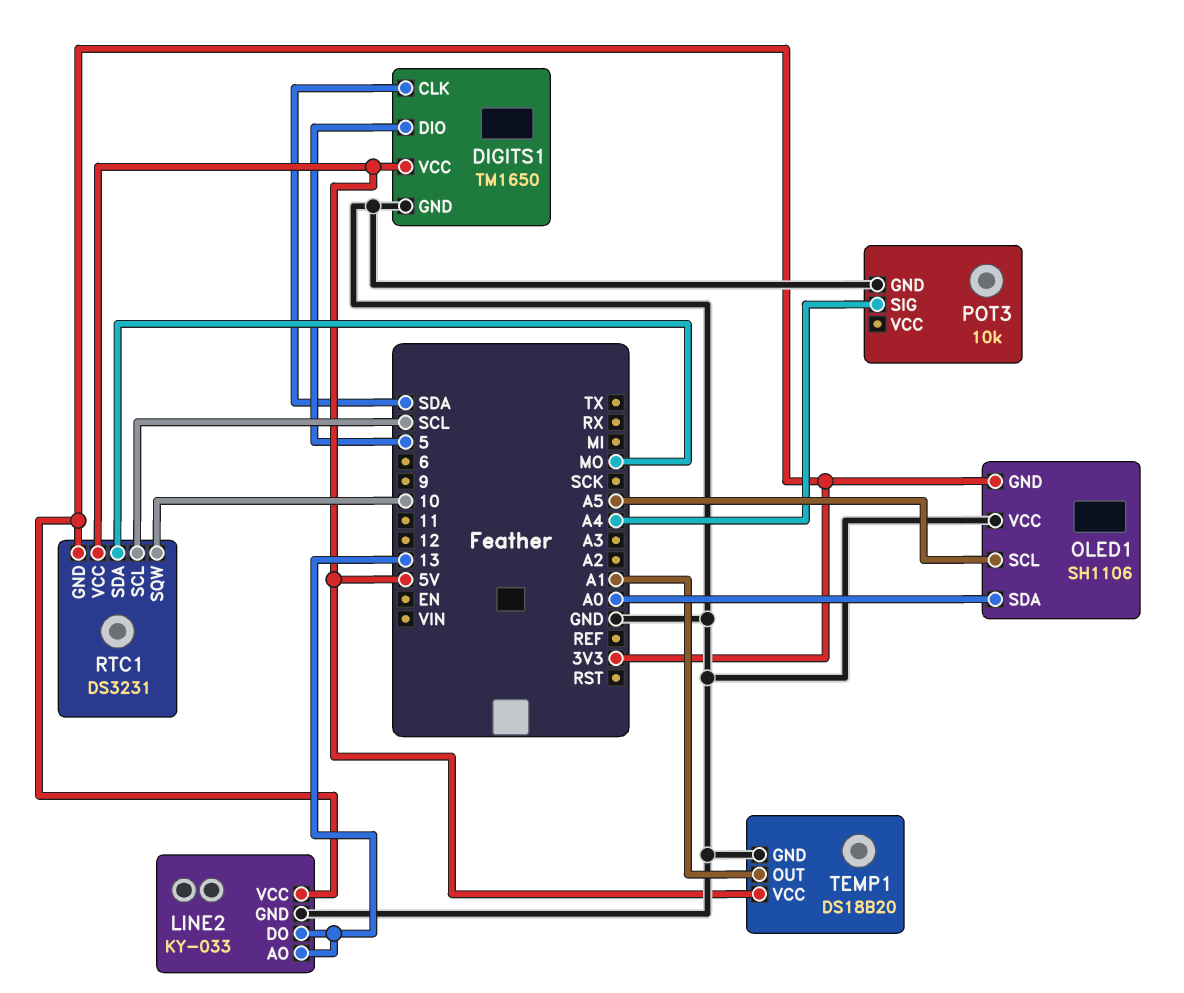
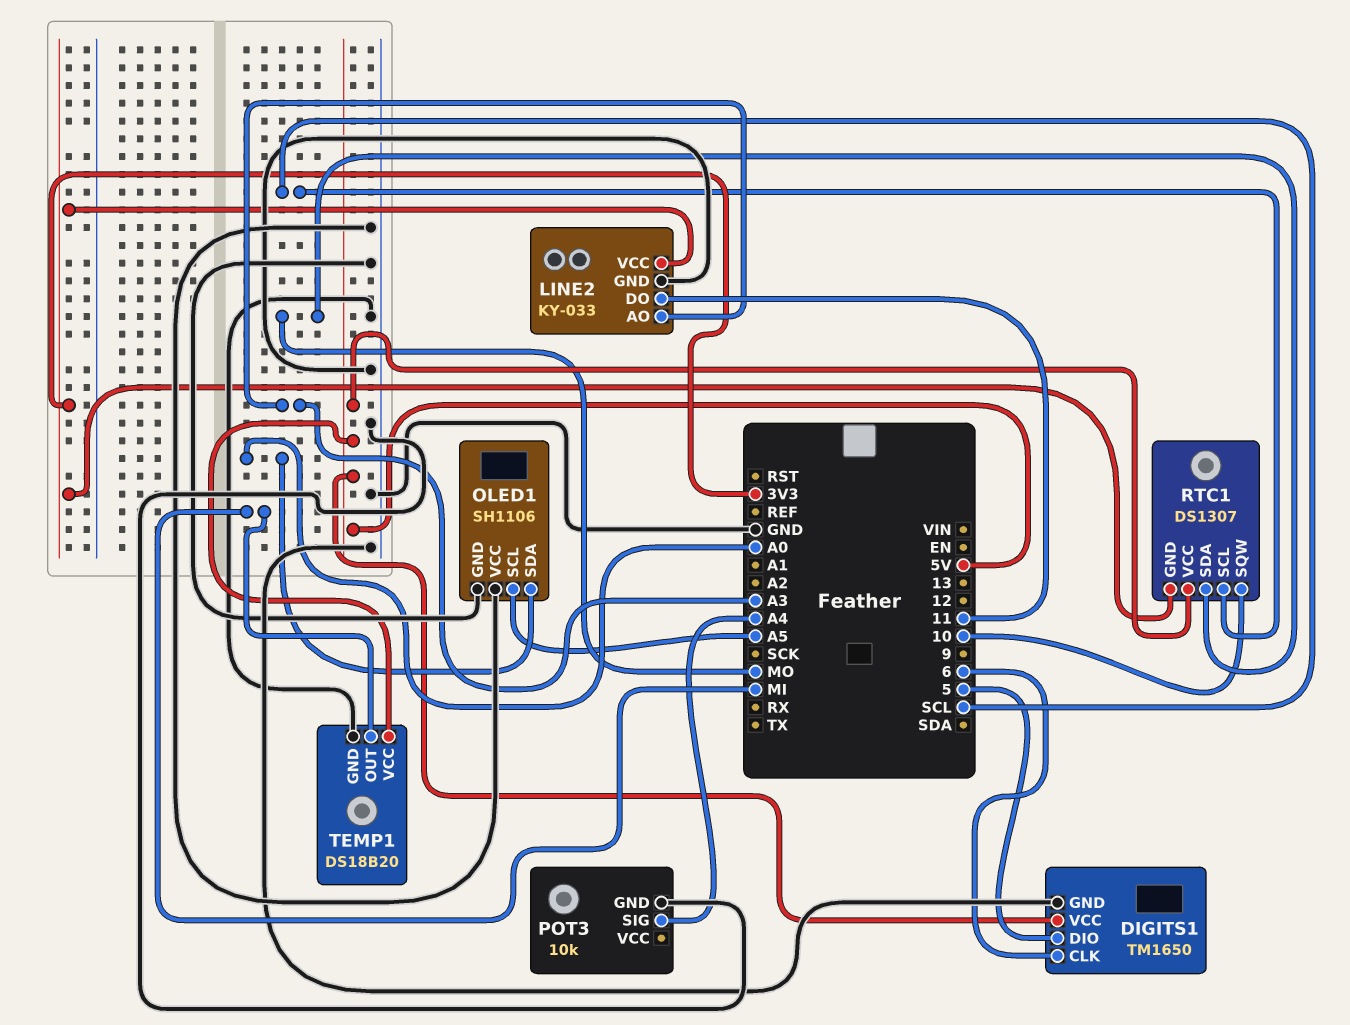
DIGITS1 pin CLK: SDA -> 6
LINE2 pin AO: 13 -> A3
LINE2 pin DO: 13 -> 11
OLED1 pin GND: 3V3 -> GND
RTC1: DS3231 -> DS1307
TEMP1 pin OUT: A1 -> MI

